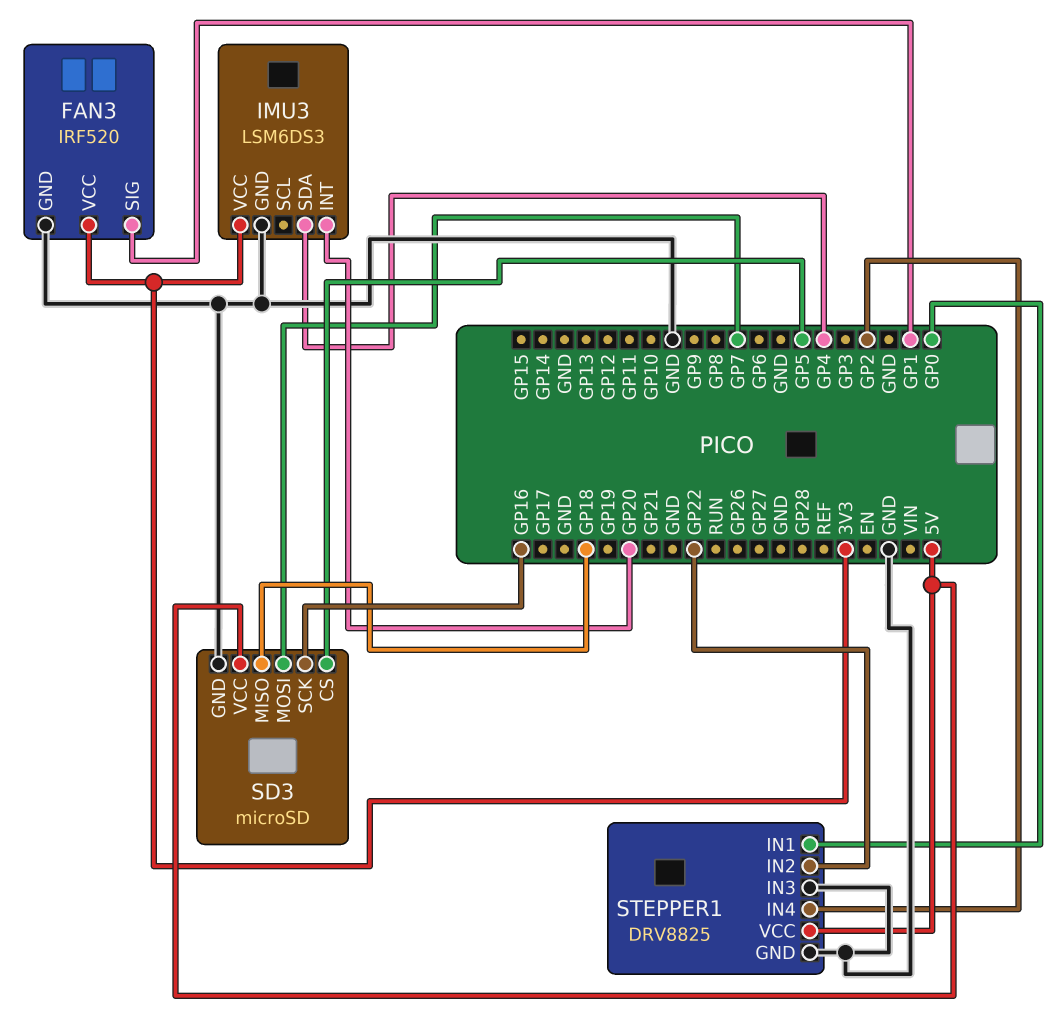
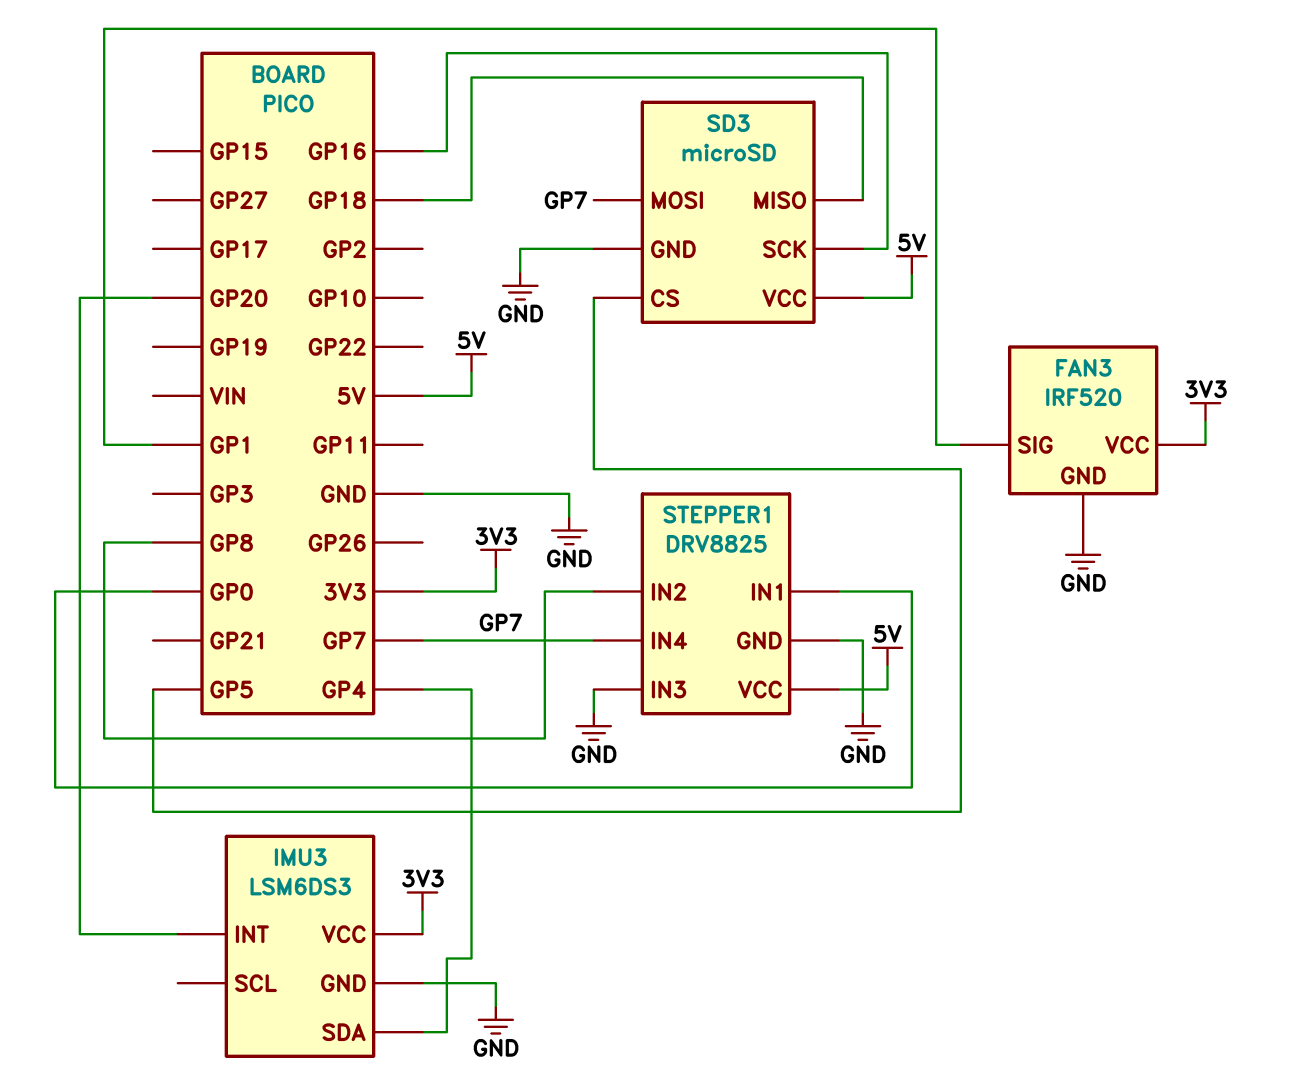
STEPPER1 pin IN2: GP22 -> GP8
STEPPER1 pin IN4: GP2 -> GP7

